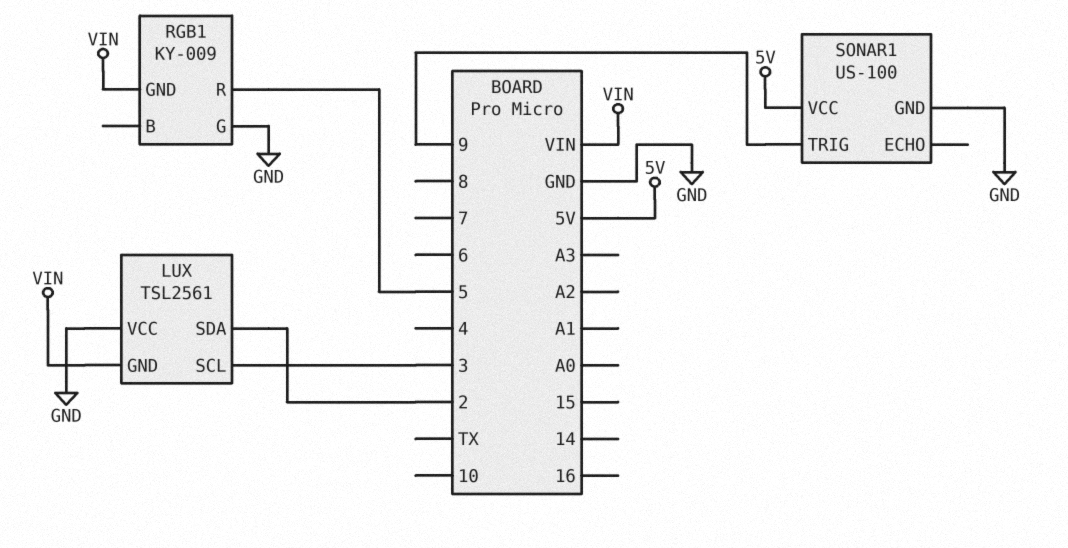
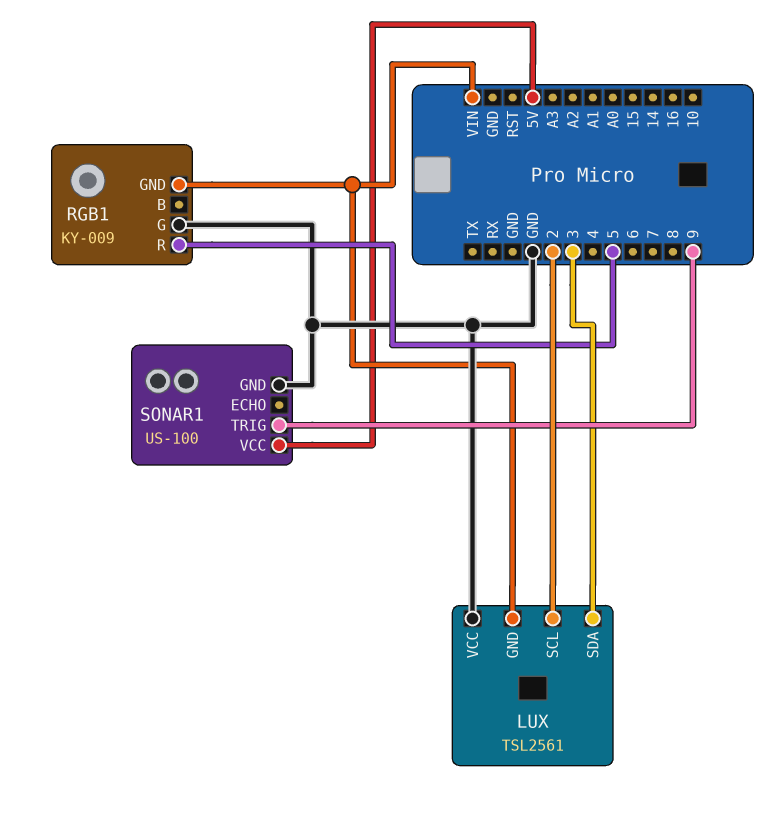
LUX pin SCL: 3 -> 2
LUX pin SDA: 2 -> 3

